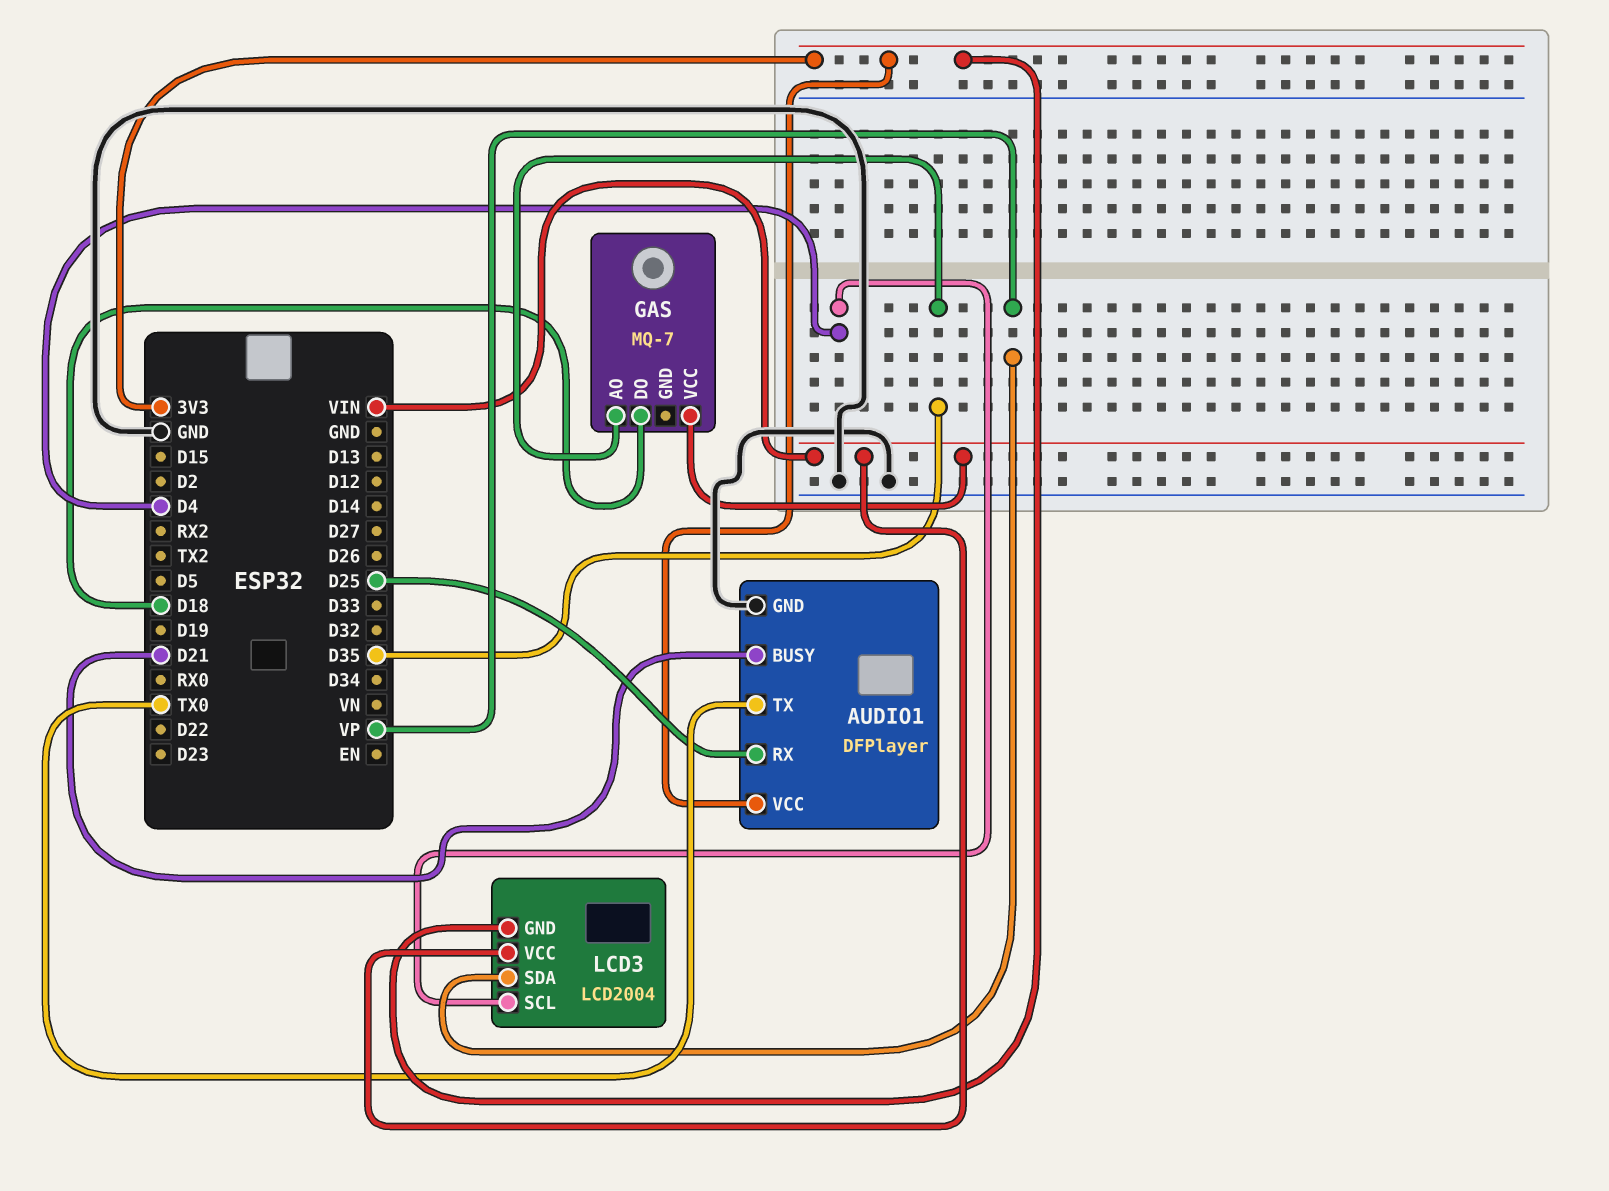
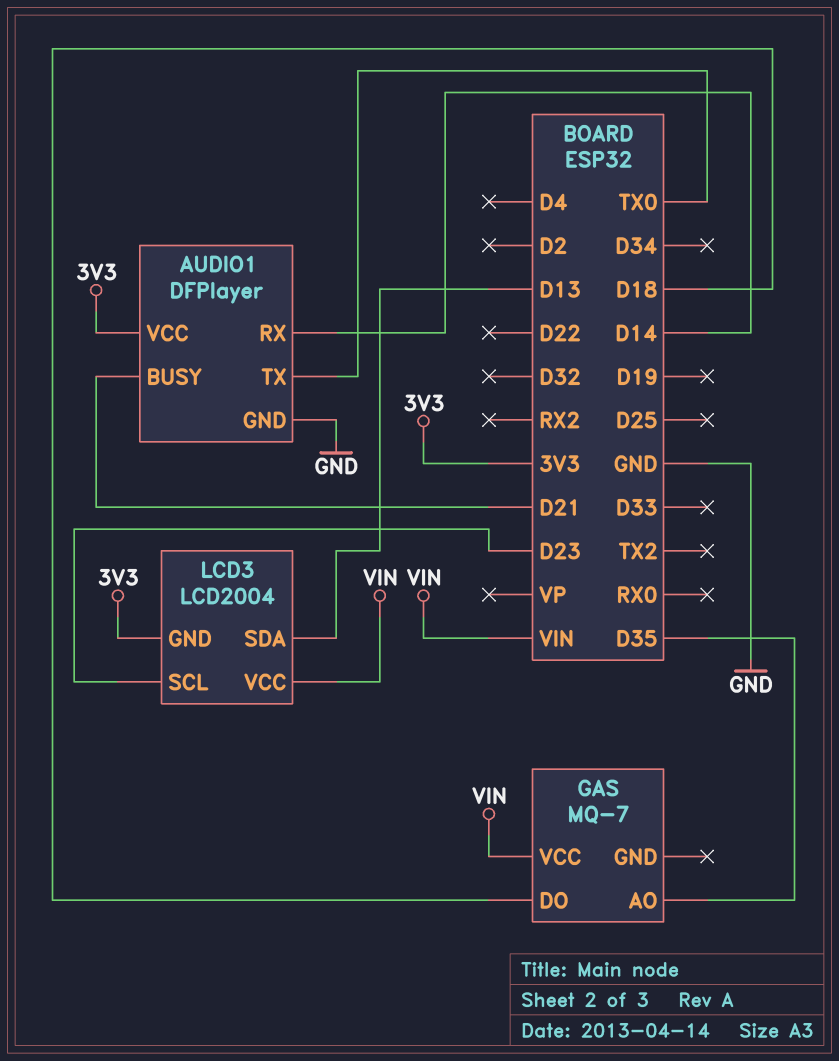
AUDIO1 pin RX: D25 -> D14
LCD3 pin SCL: D4 -> D23
LCD3 pin SDA: VP -> D13

